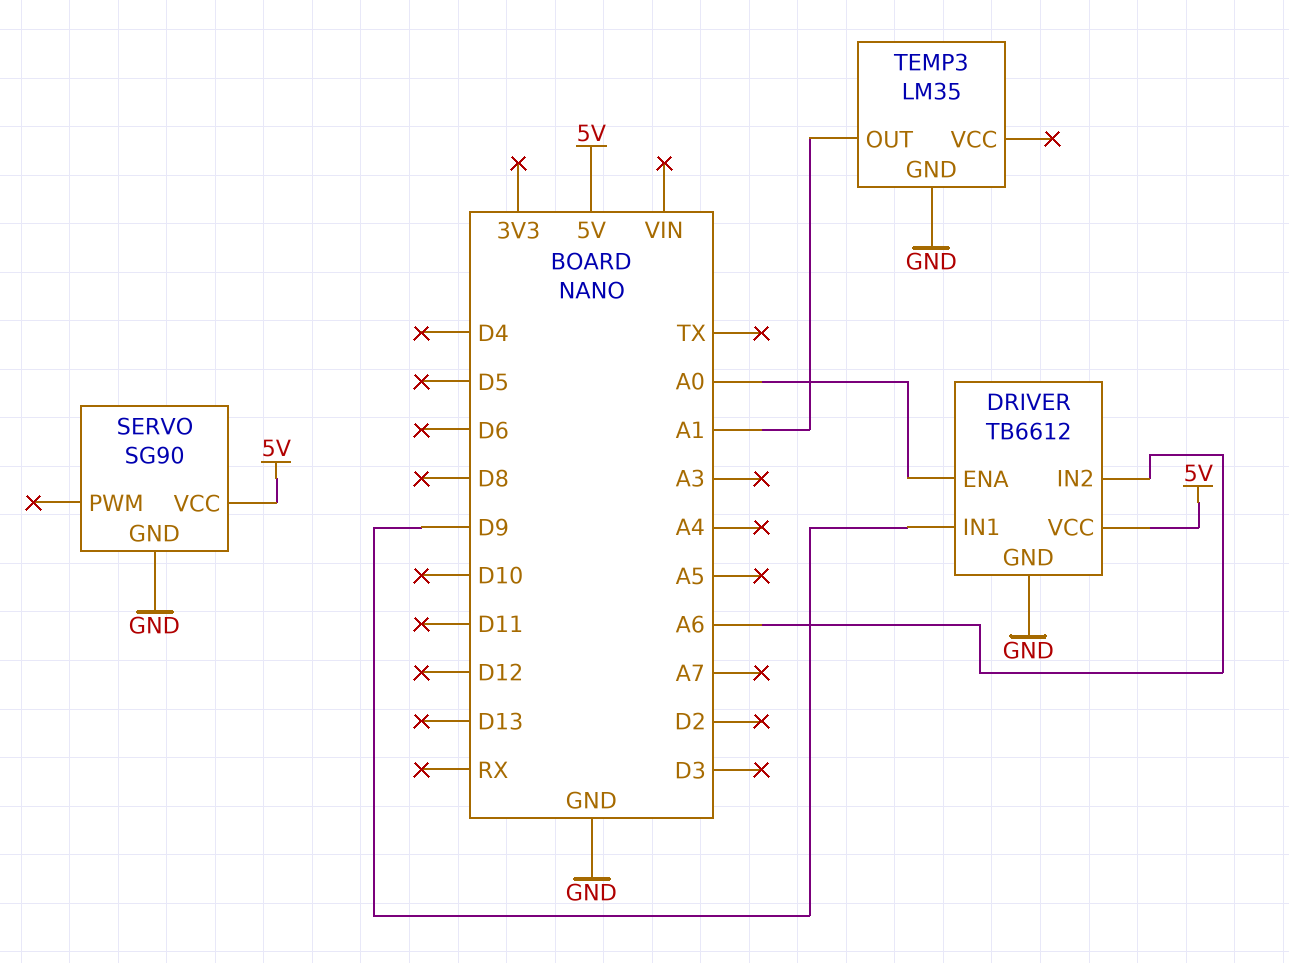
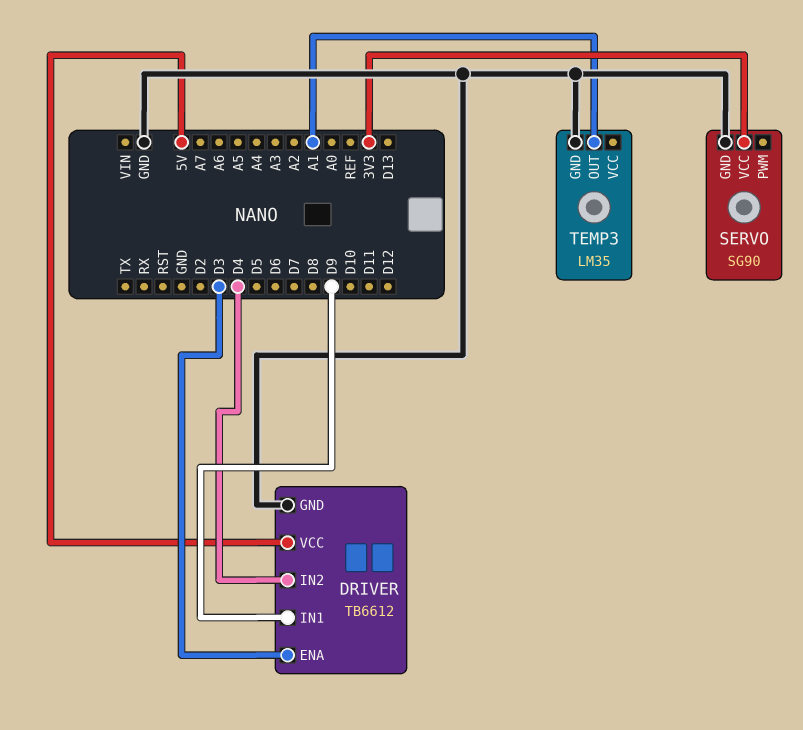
DRIVER pin ENA: A0 -> D3
DRIVER pin IN2: A6 -> D4
SERVO pin VCC: 5V -> 3V3

